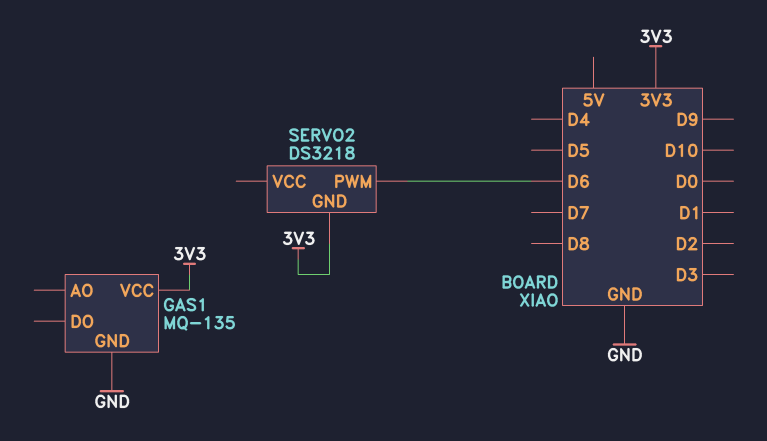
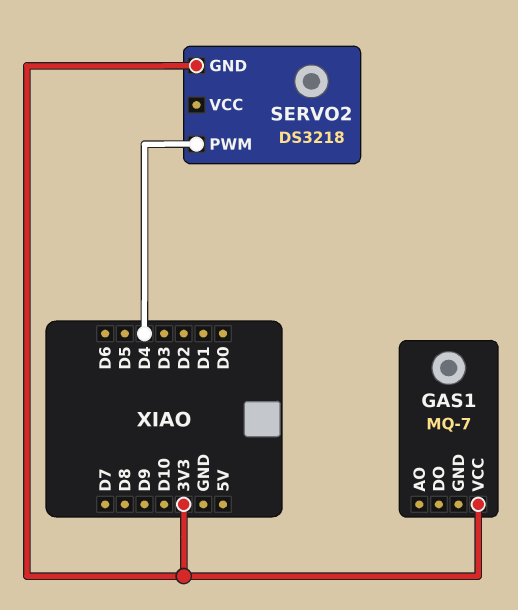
GAS1: MQ-135 -> MQ-7
GAS1 pin GND: GND -> none
SERVO2 pin PWM: D6 -> D4

